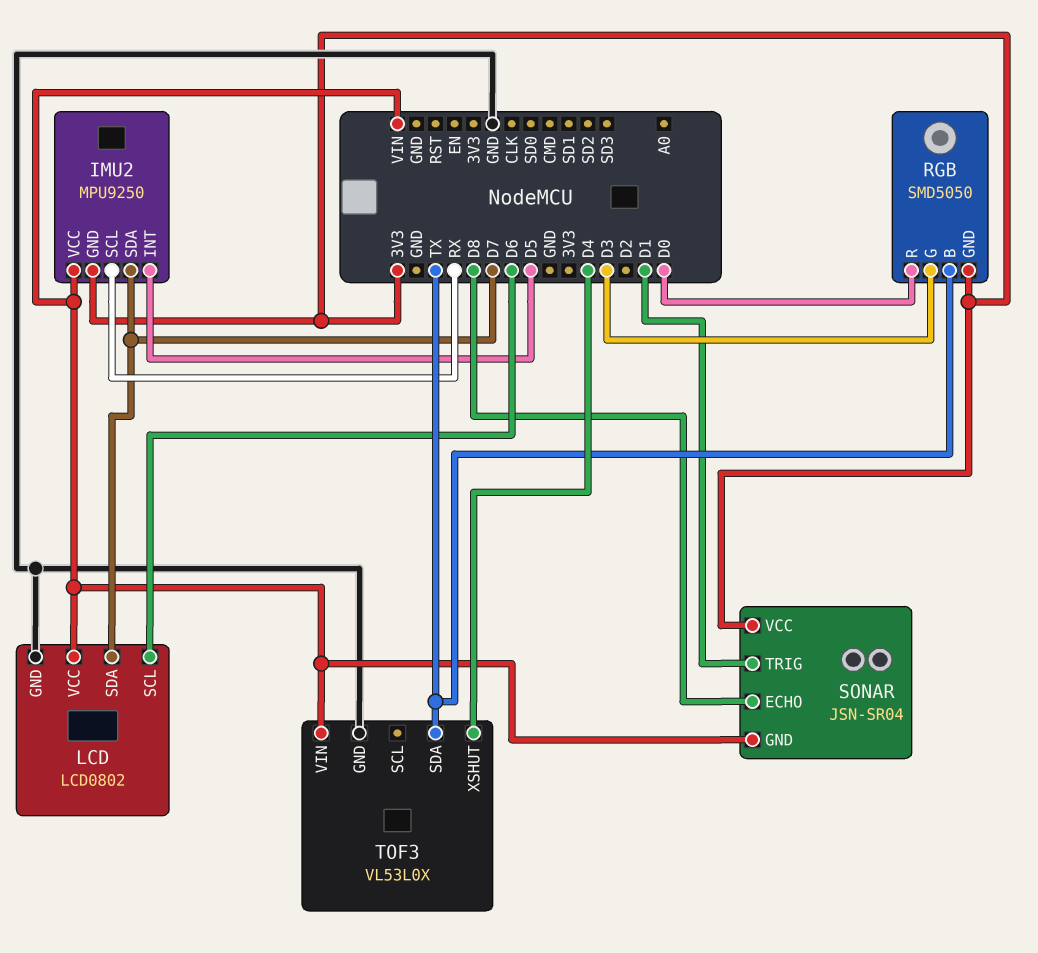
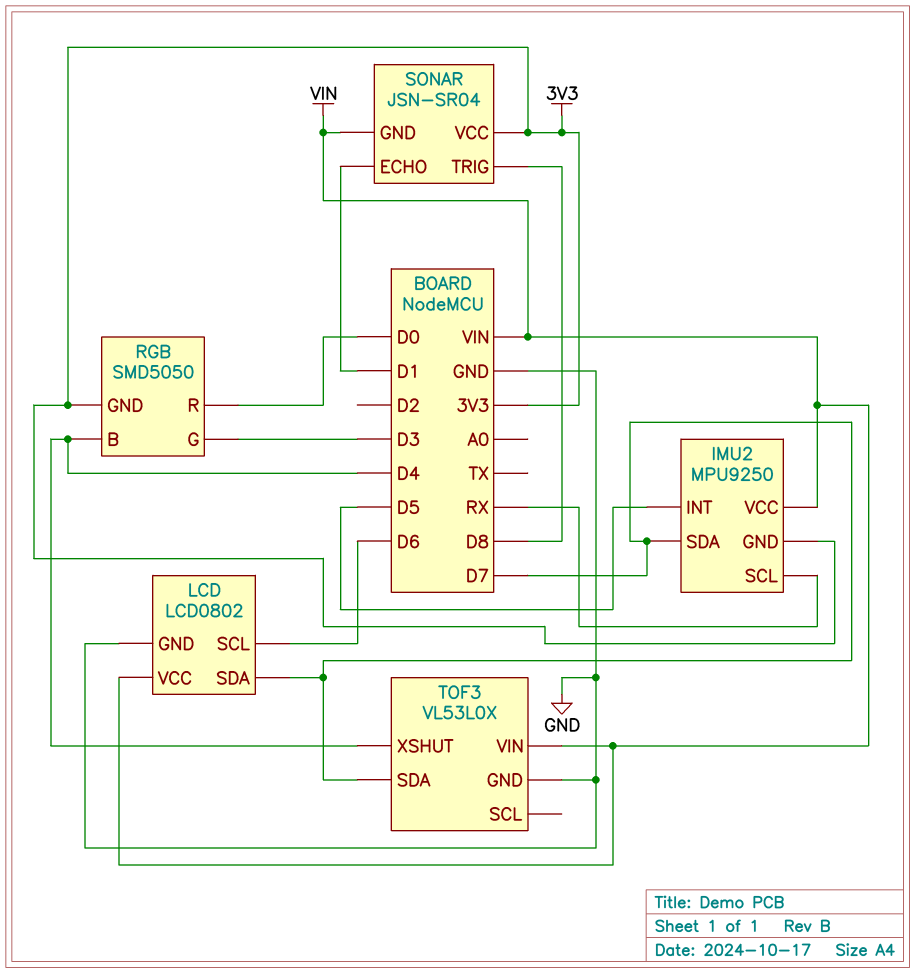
RGB pin B: TX -> D4
SONAR pin ECHO: D8 -> D1
SONAR pin TRIG: D1 -> D8
TOF3 pin SDA: TX -> D7

